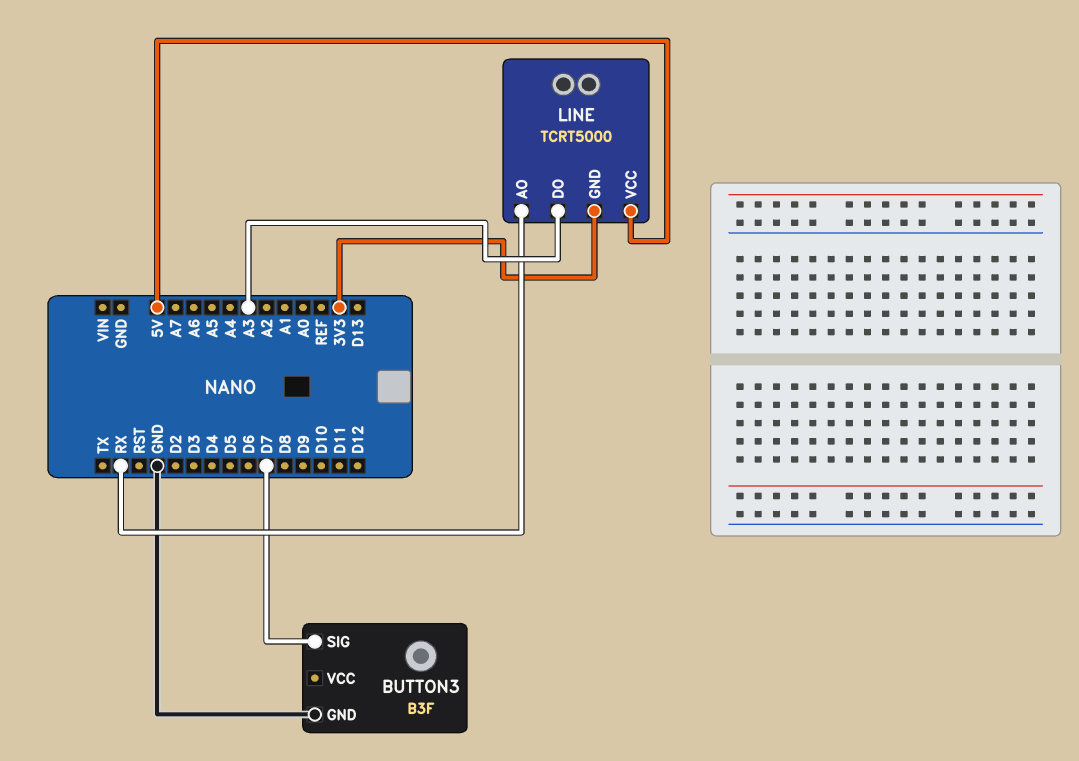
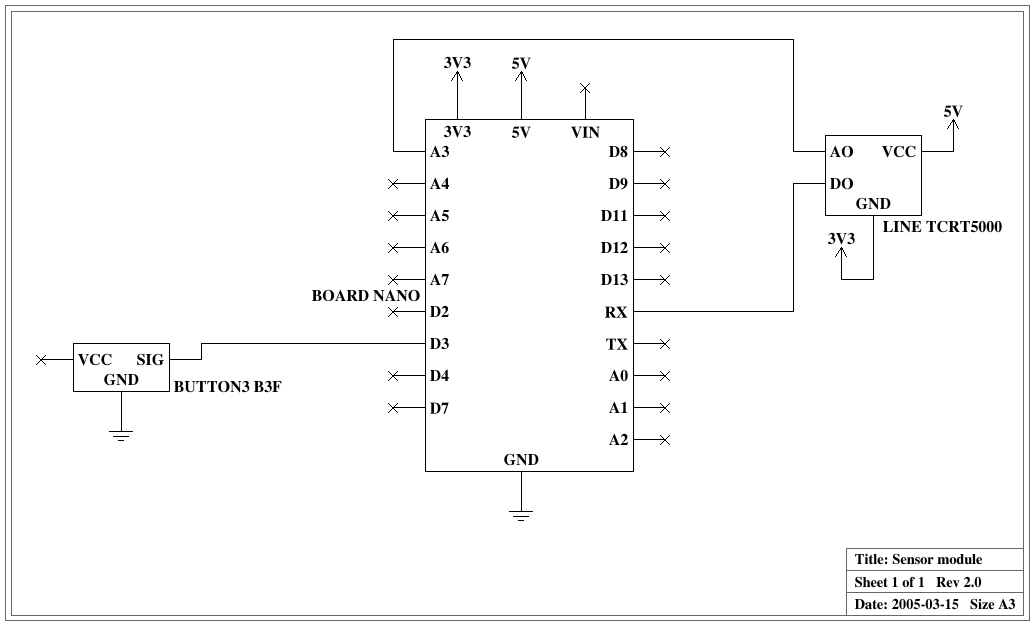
BUTTON3 pin SIG: D7 -> D3
LINE pin AO: RX -> A3
LINE pin DO: A3 -> RX

